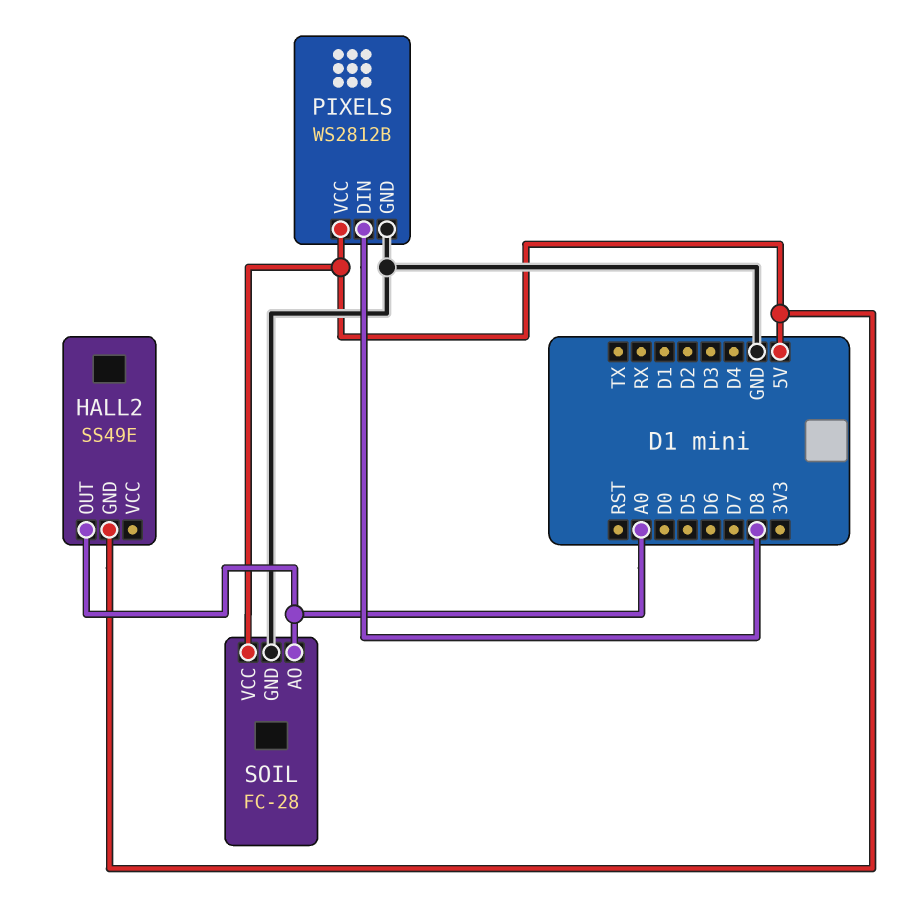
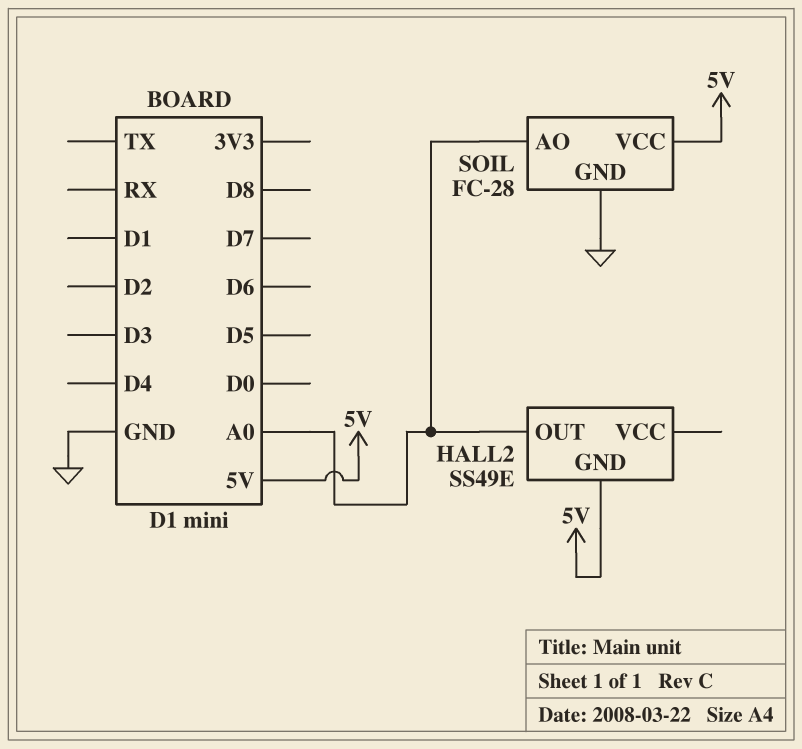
PIXELS: WS2812B -> none
PIXELS pin DIN: D8 -> none
PIXELS pin GND: GND -> none
PIXELS pin VCC: 5V -> none

